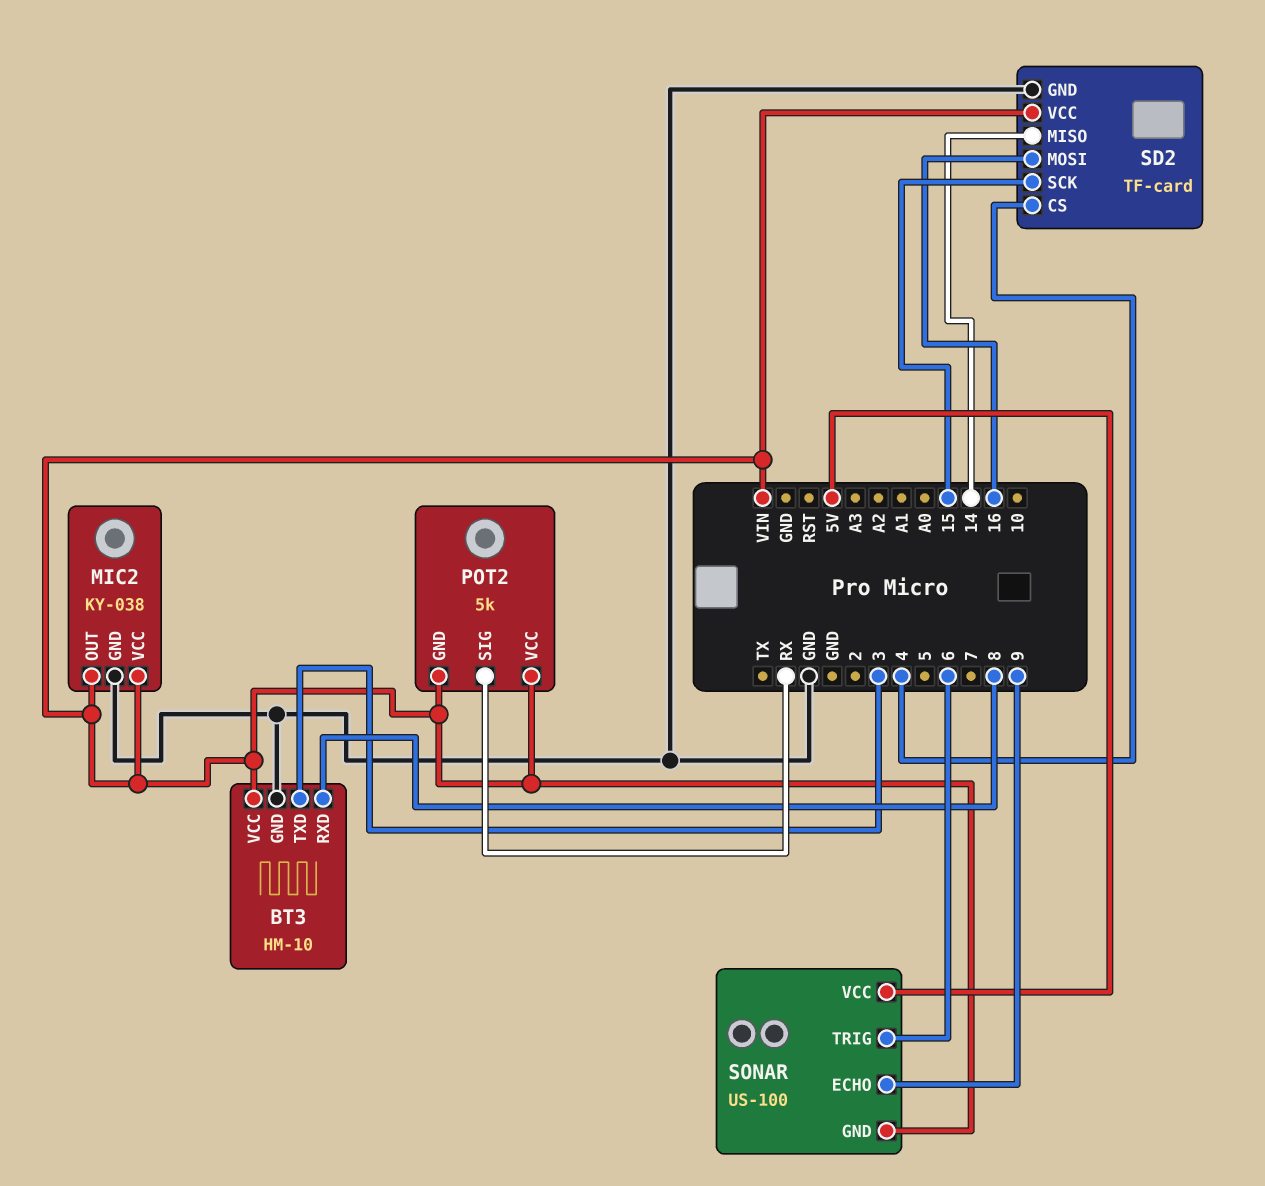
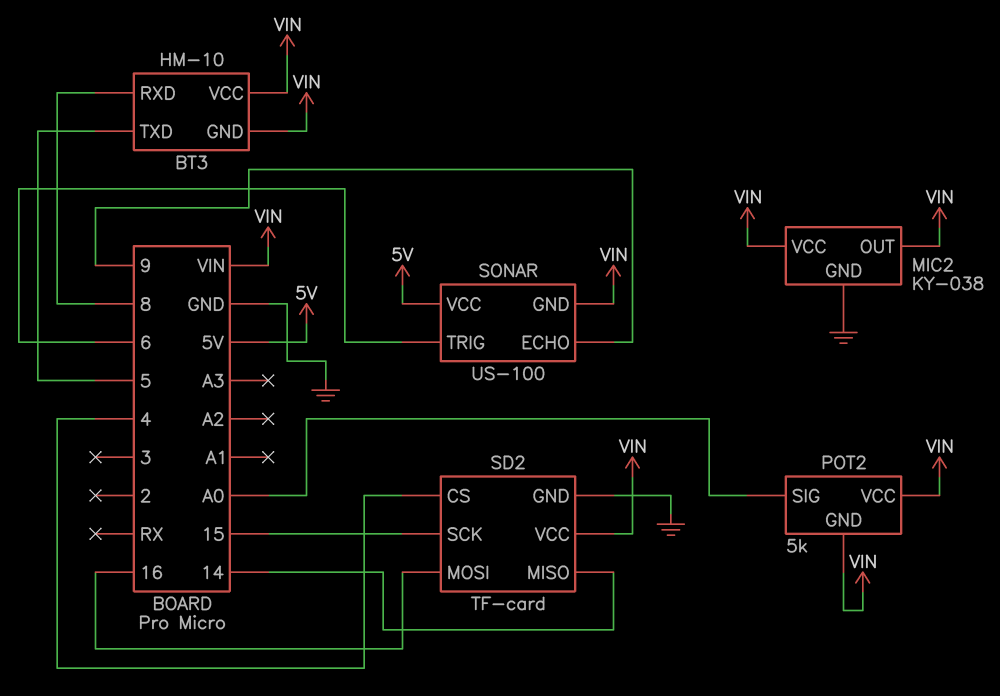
BT3 pin GND: GND -> VIN
BT3 pin TXD: 3 -> 5
POT2 pin SIG: RX -> A0

